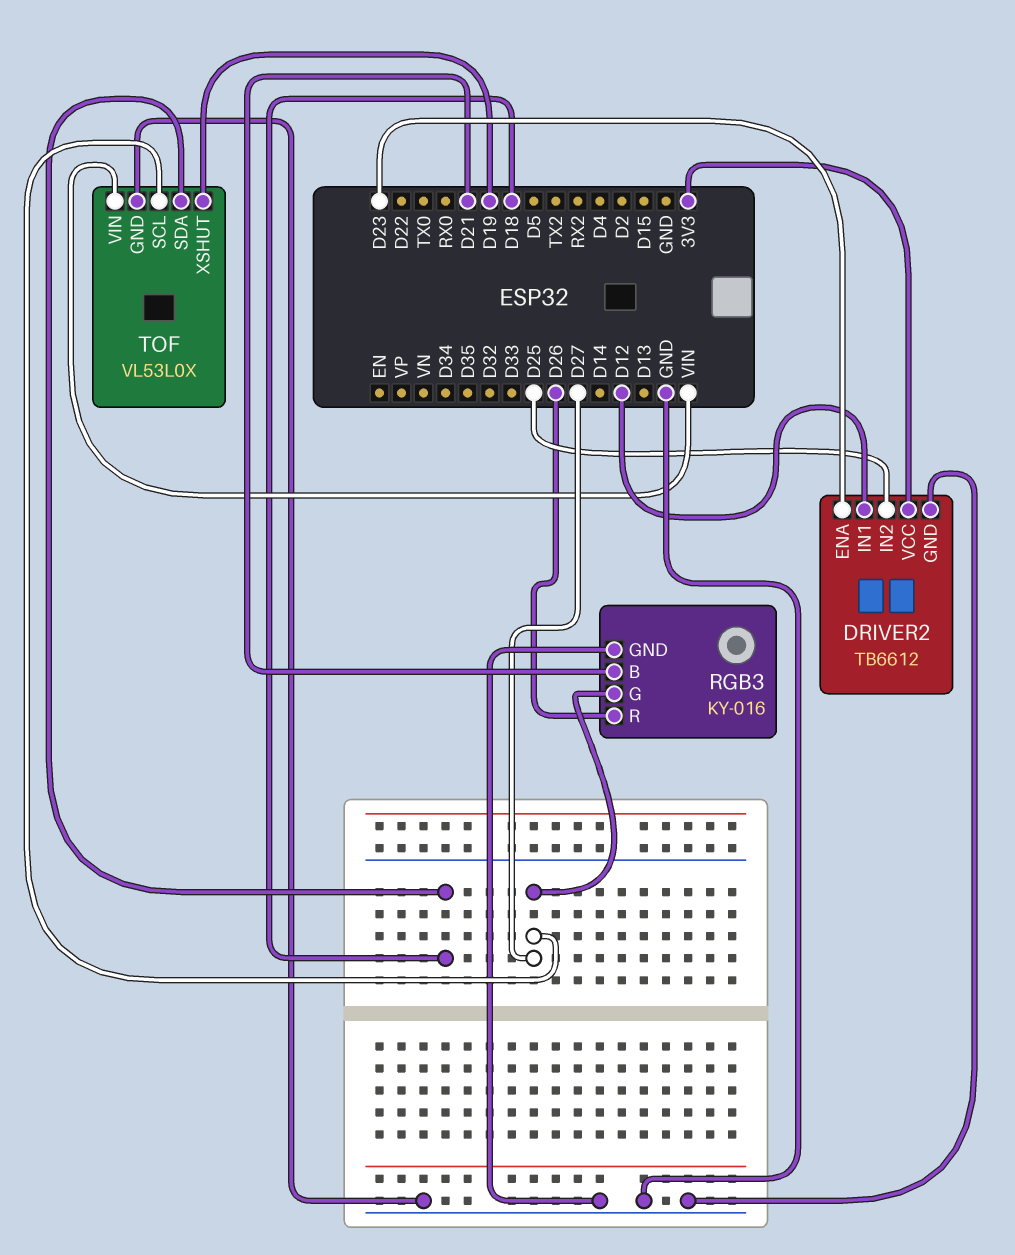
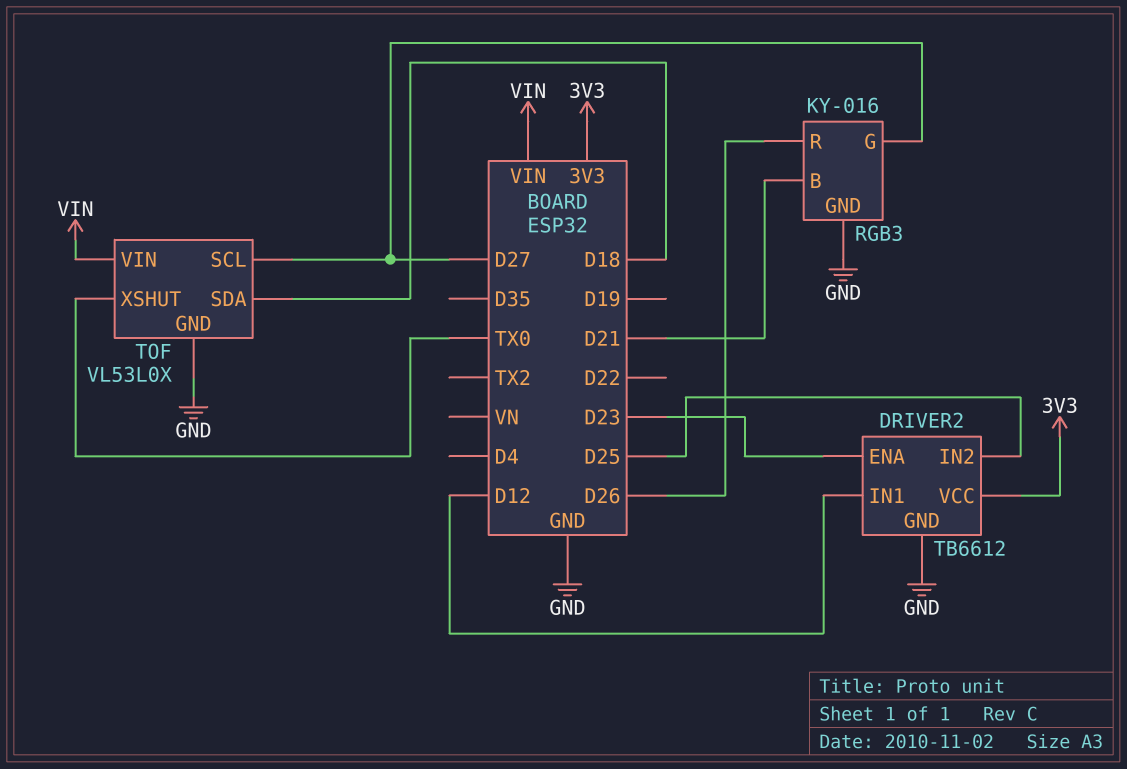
TOF pin XSHUT: D19 -> TX0

